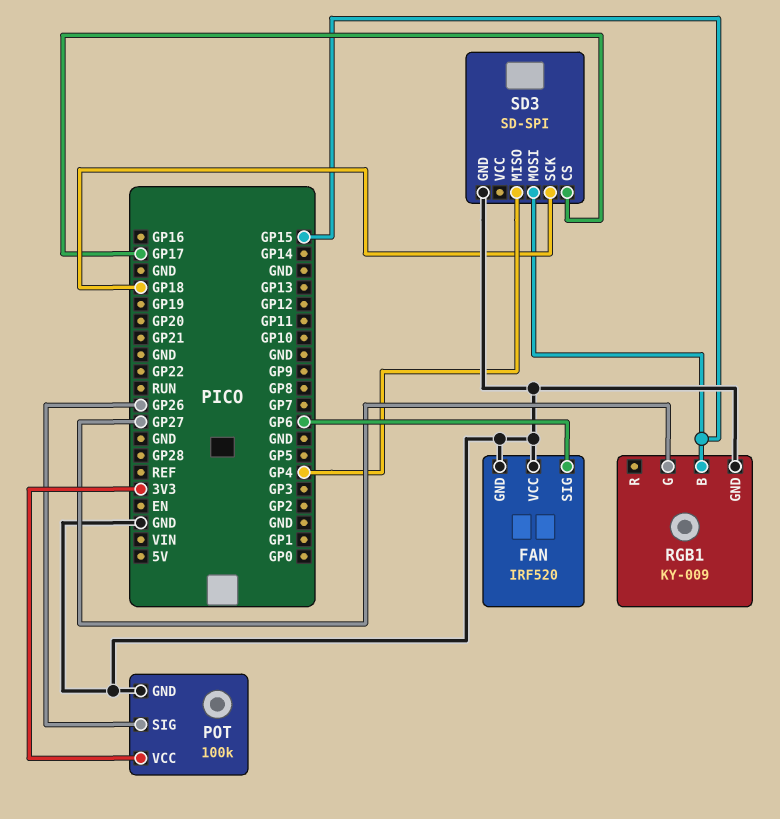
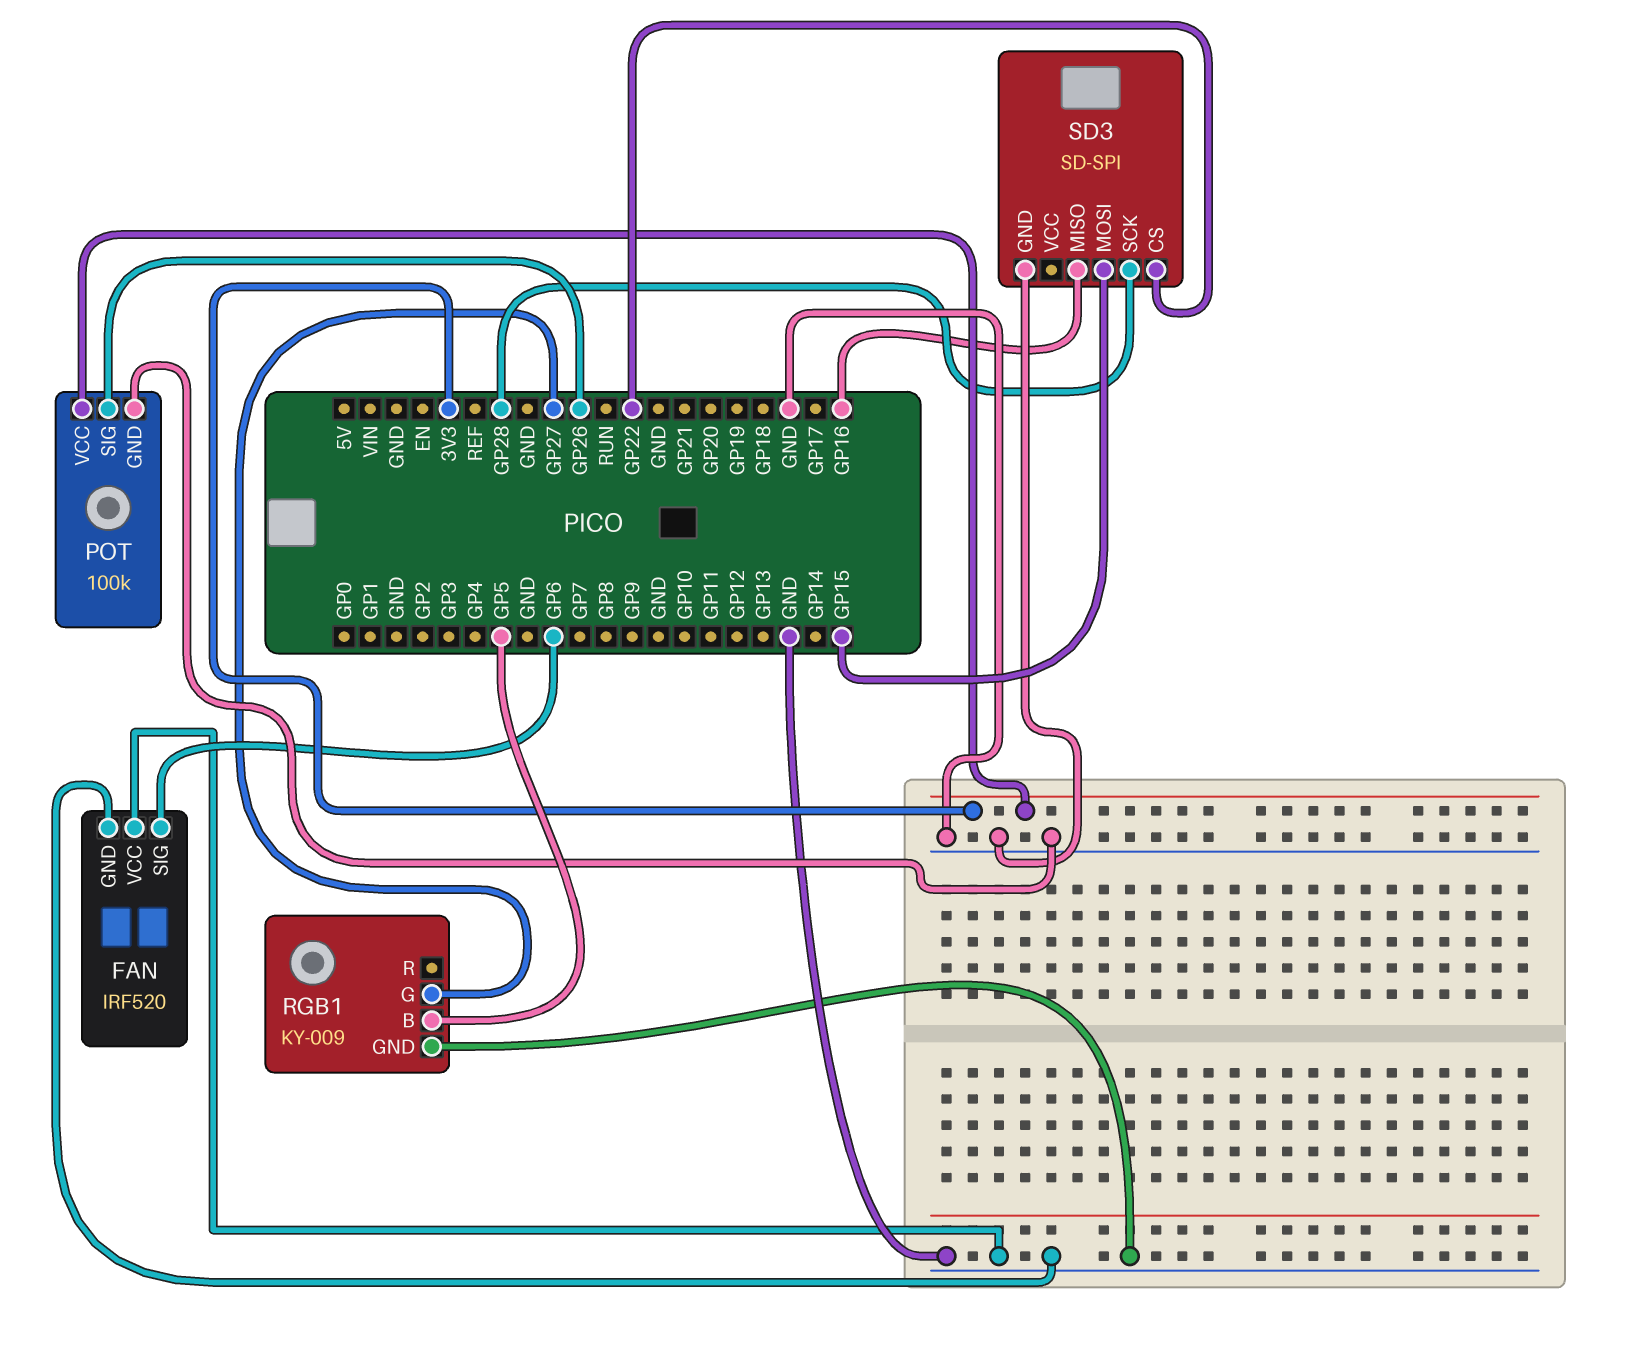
RGB1 pin B: GP15 -> GP5
SD3 pin CS: GP17 -> GP22
SD3 pin MISO: GP4 -> GP16
SD3 pin SCK: GP18 -> GP28

